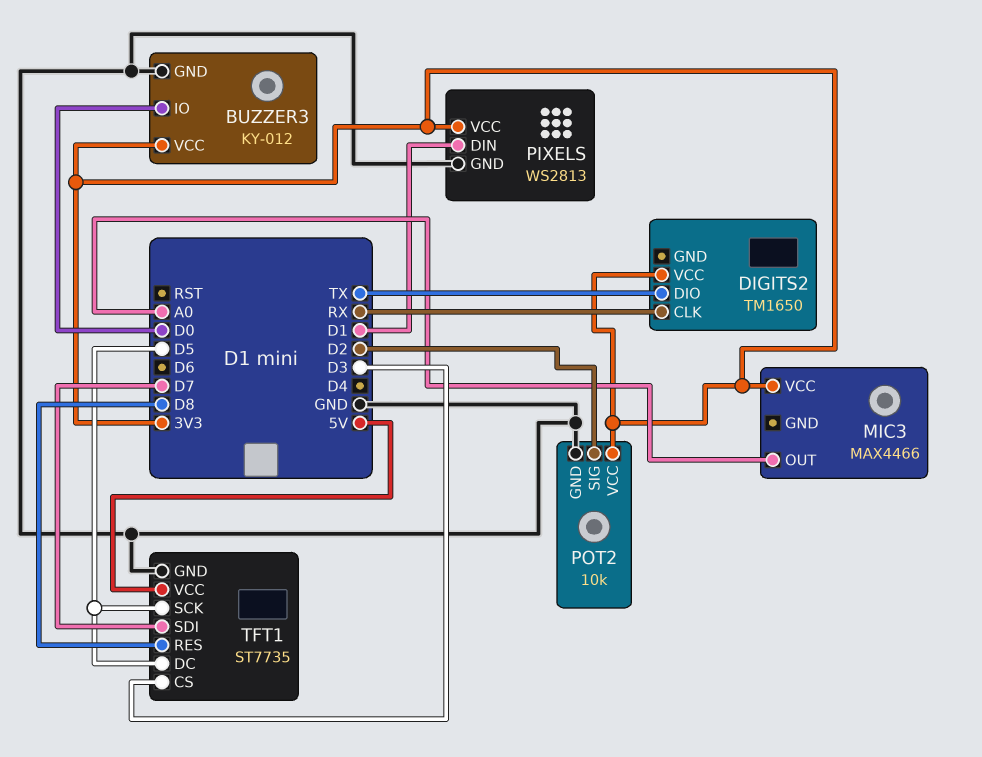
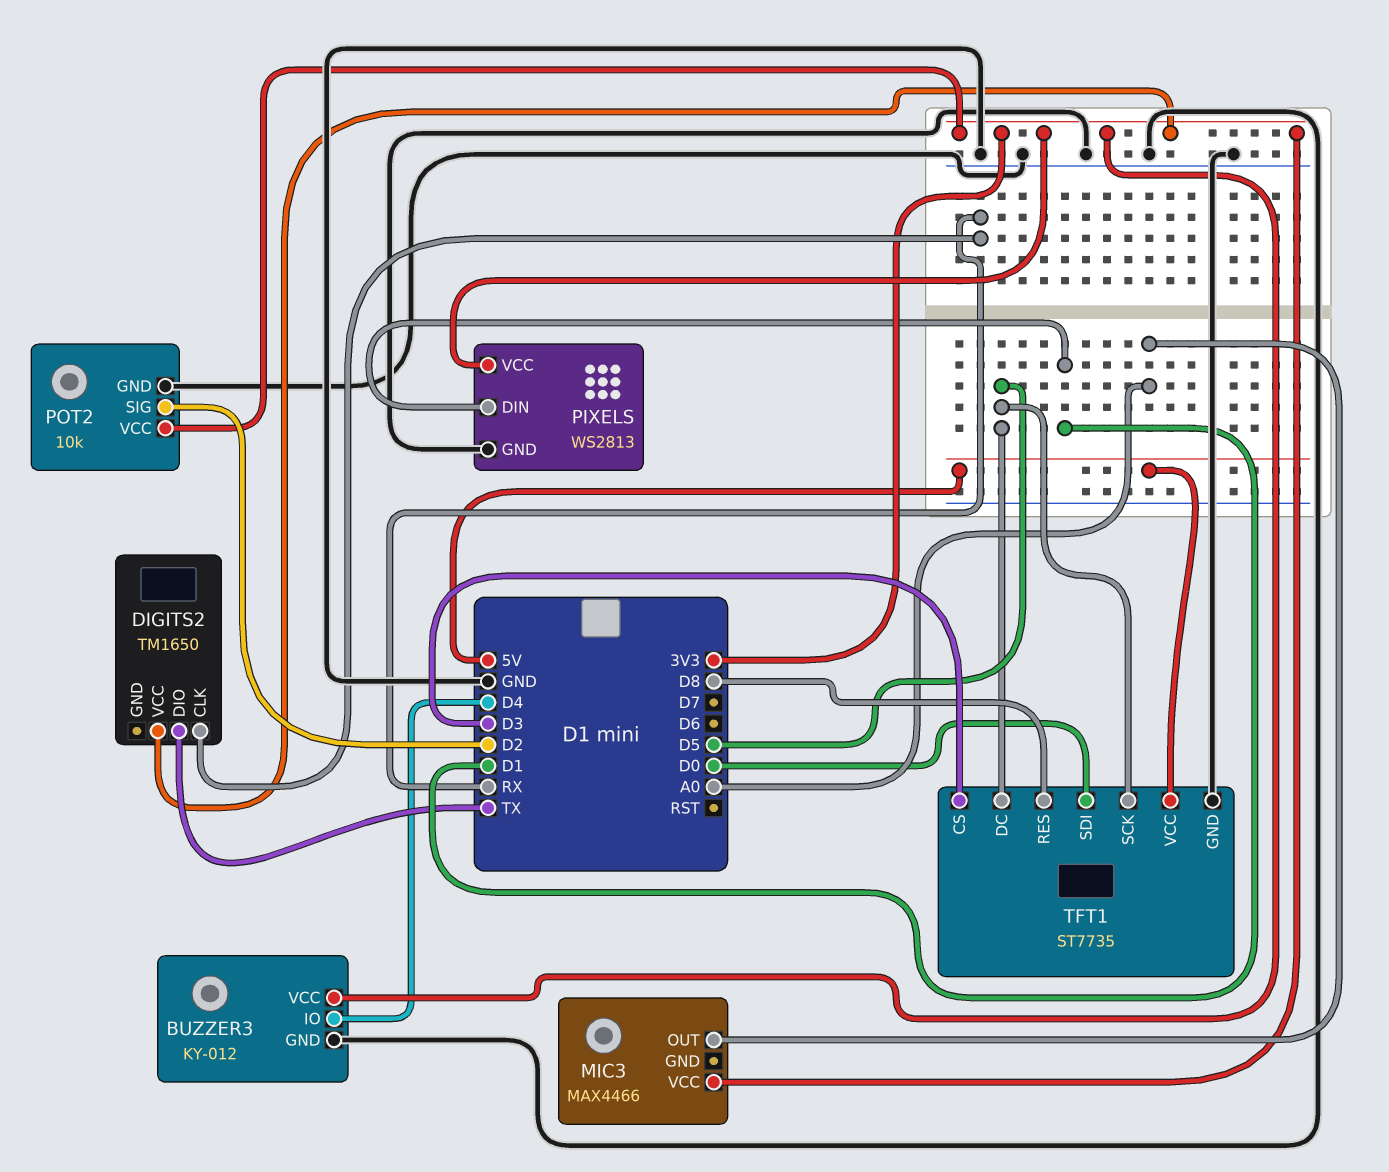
BUZZER3 pin IO: D0 -> D4
TFT1 pin SDI: D7 -> D0

